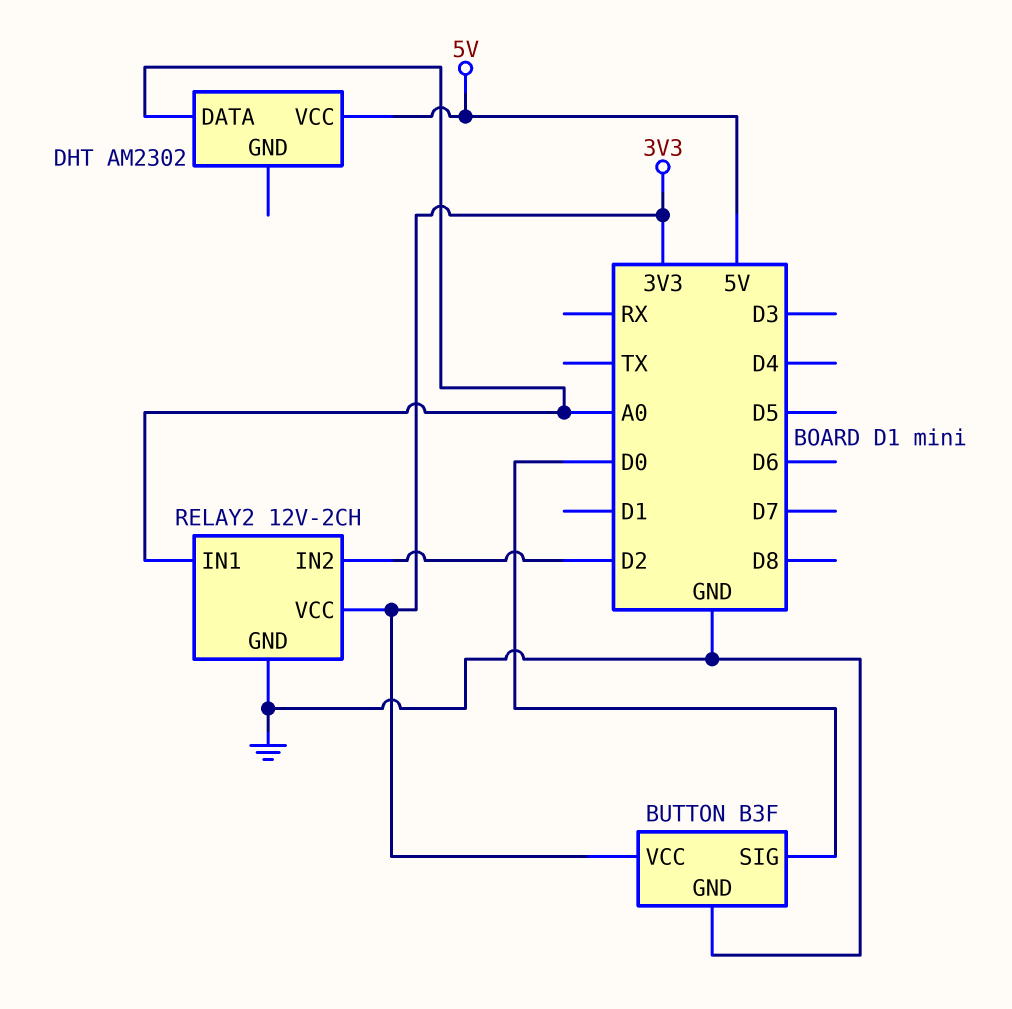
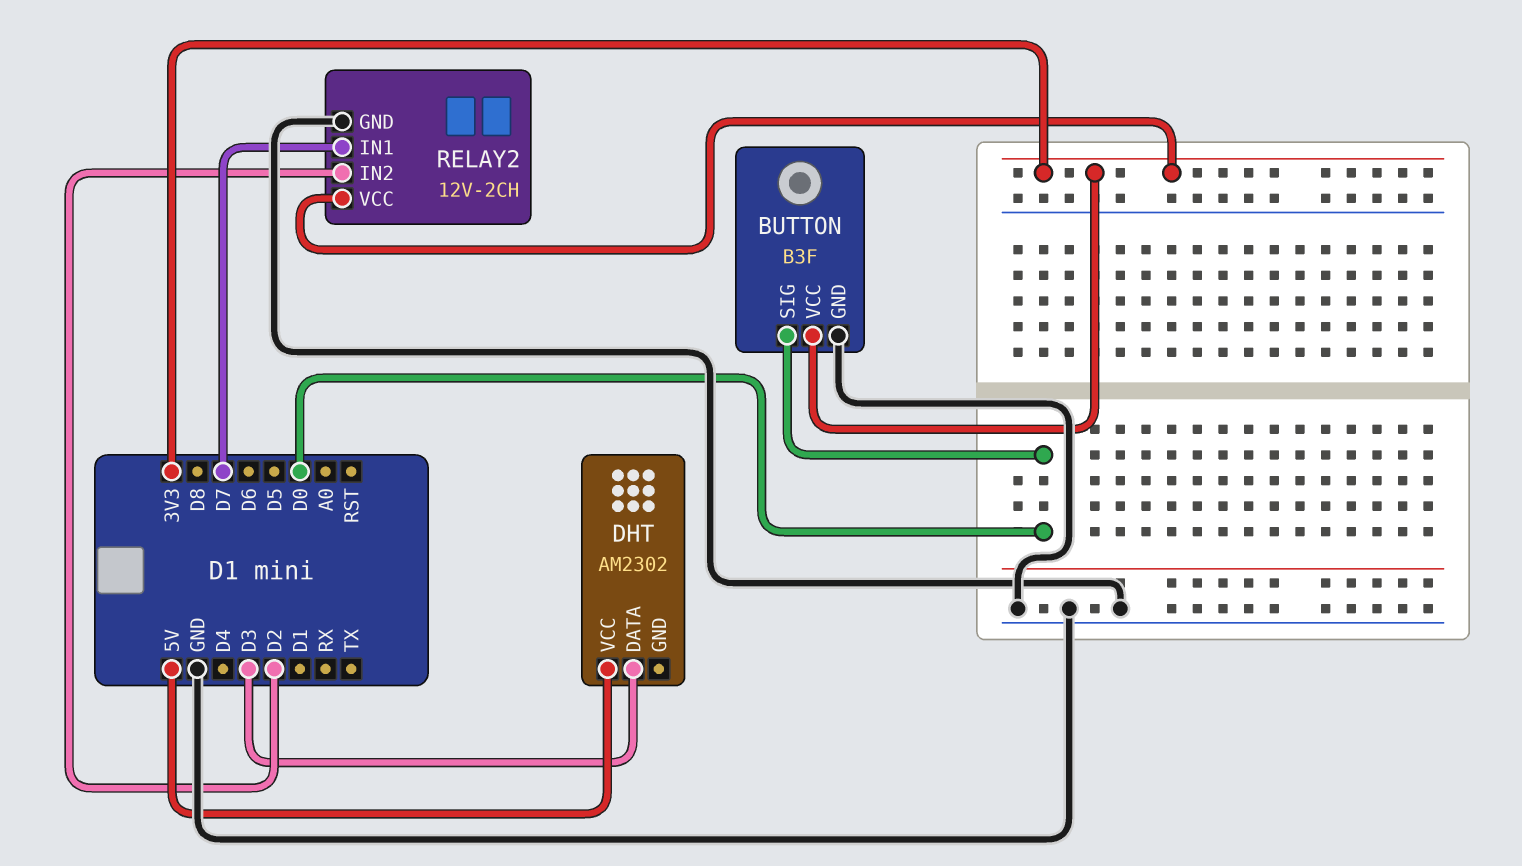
DHT pin DATA: A0 -> D3
RELAY2 pin IN1: A0 -> D7

